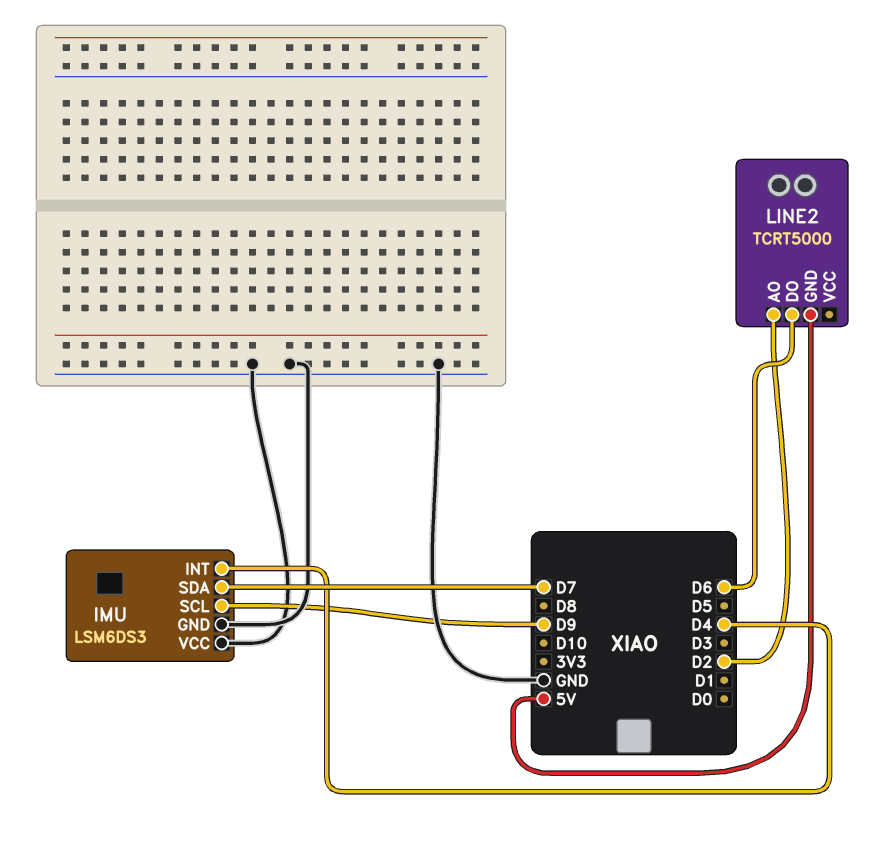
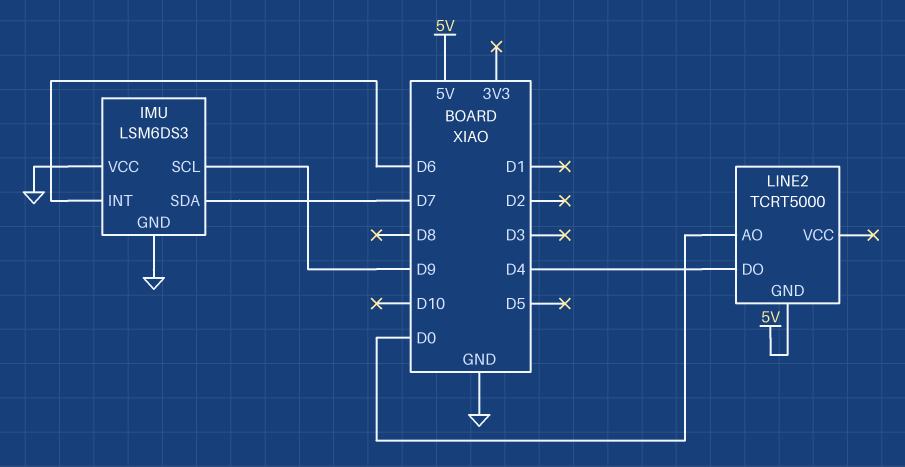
IMU pin INT: D4 -> D6
LINE2 pin AO: D2 -> D0
LINE2 pin DO: D6 -> D4

